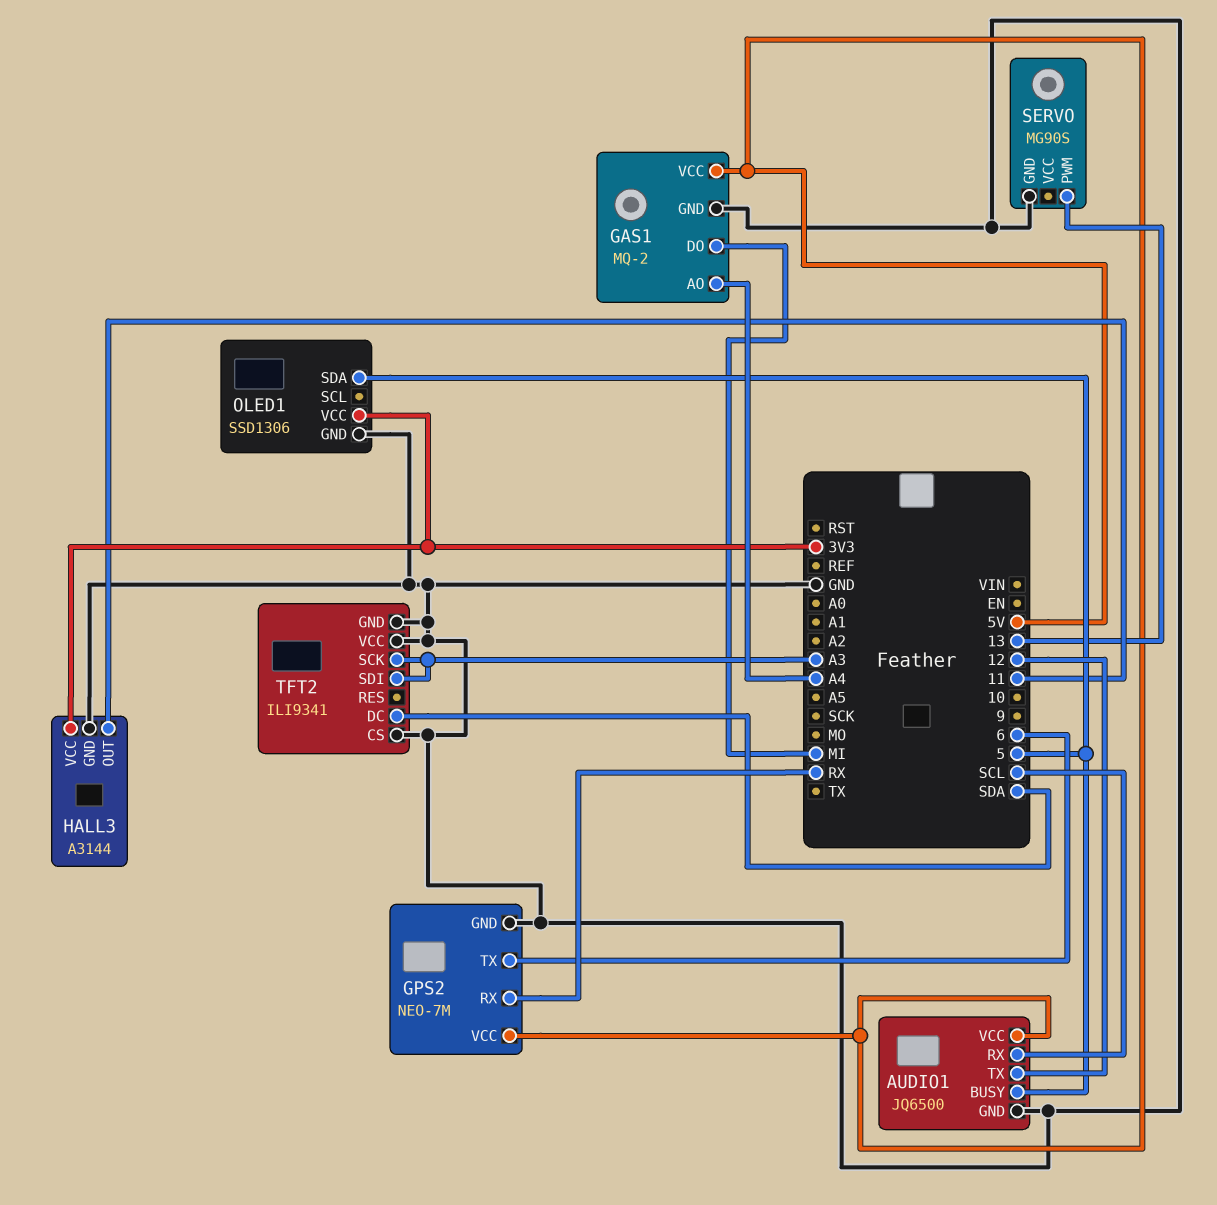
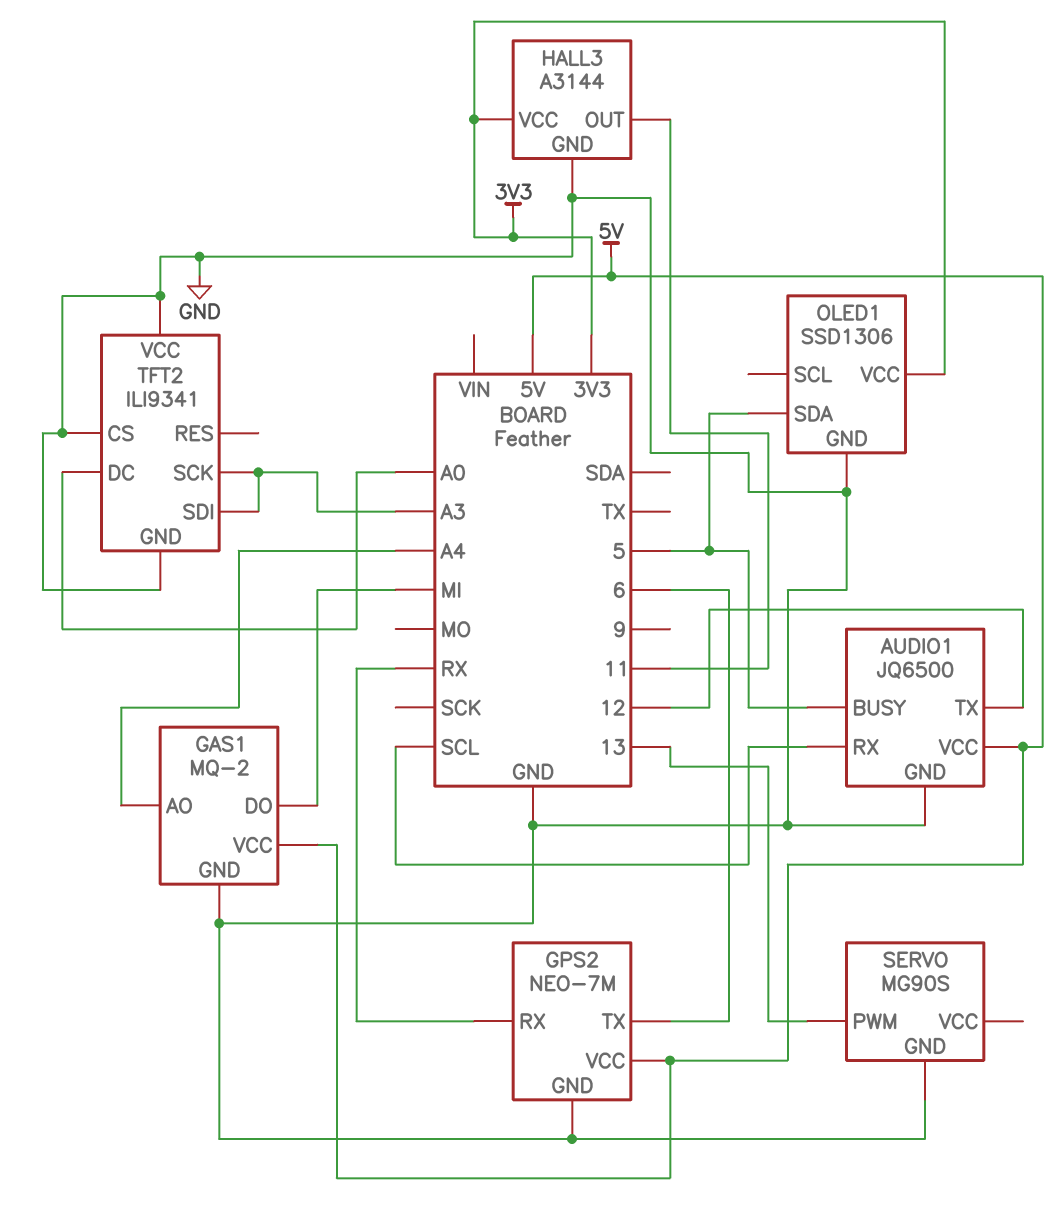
TFT2 pin DC: SDA -> A0

